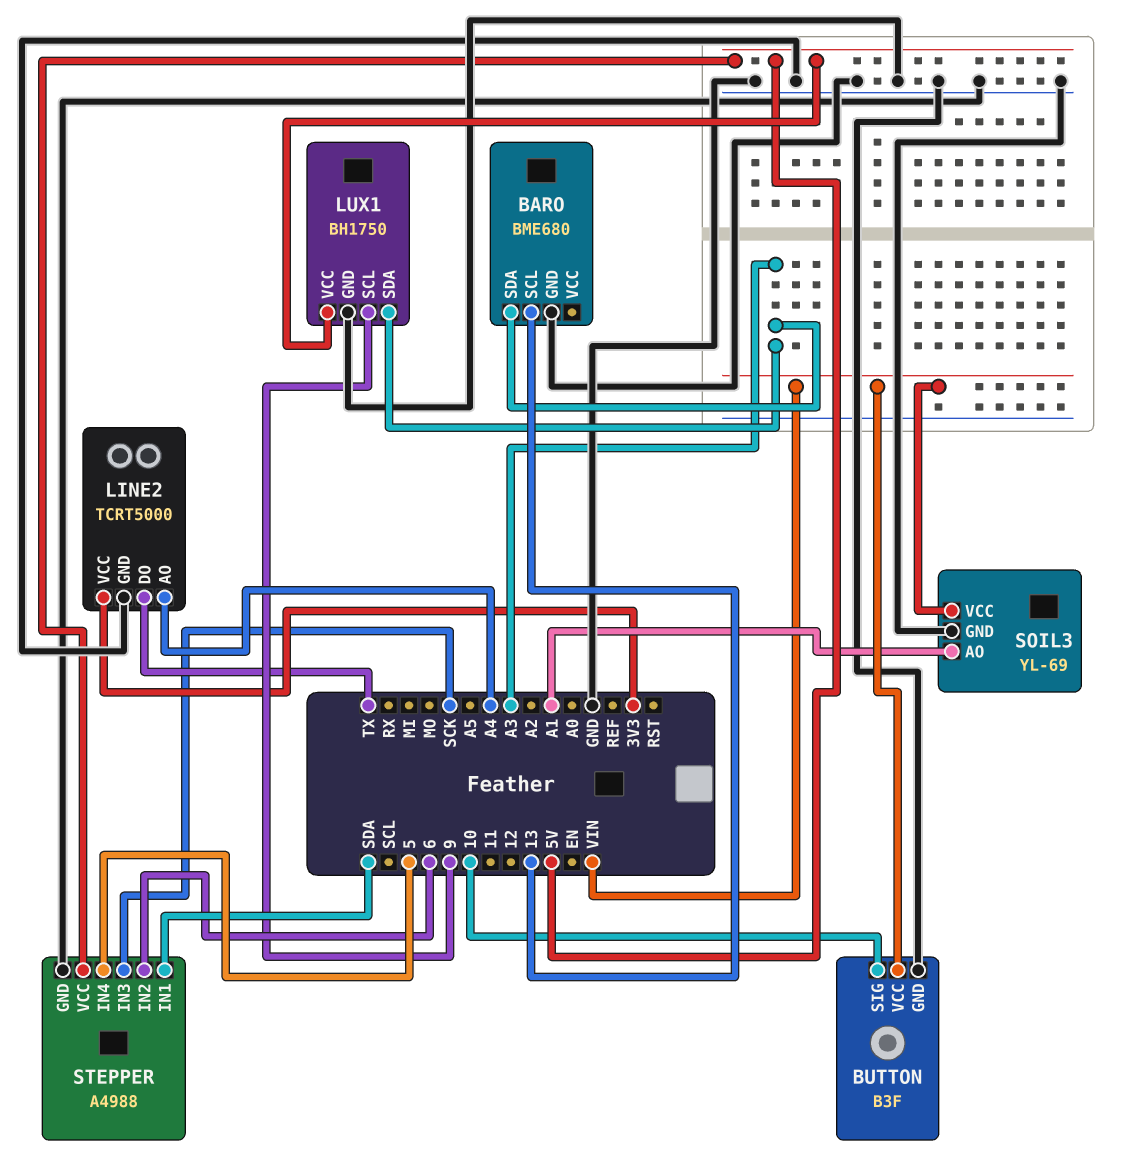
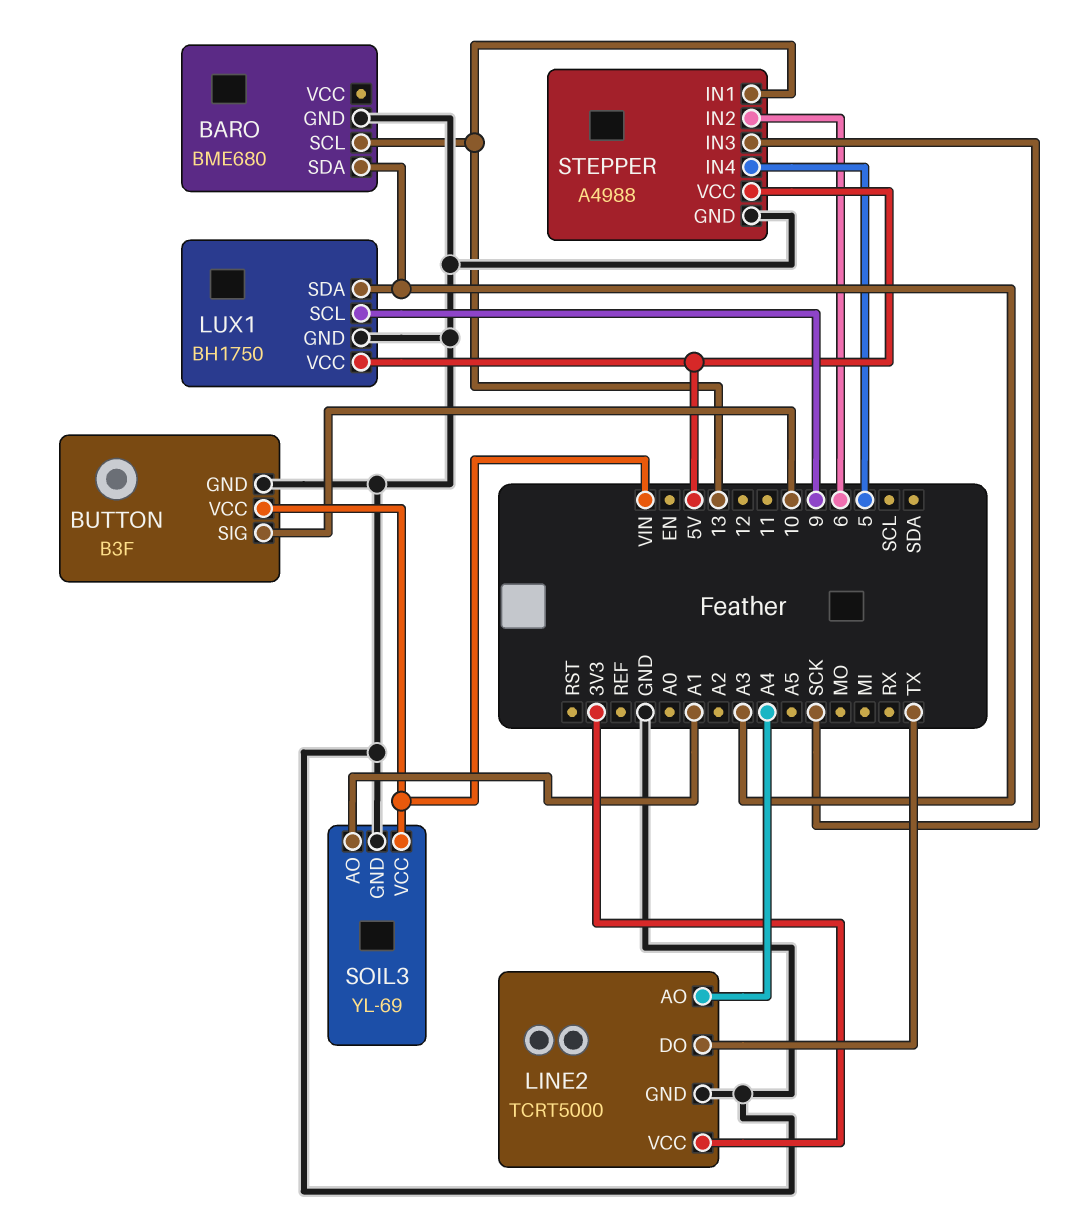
STEPPER pin IN1: SDA -> 13

